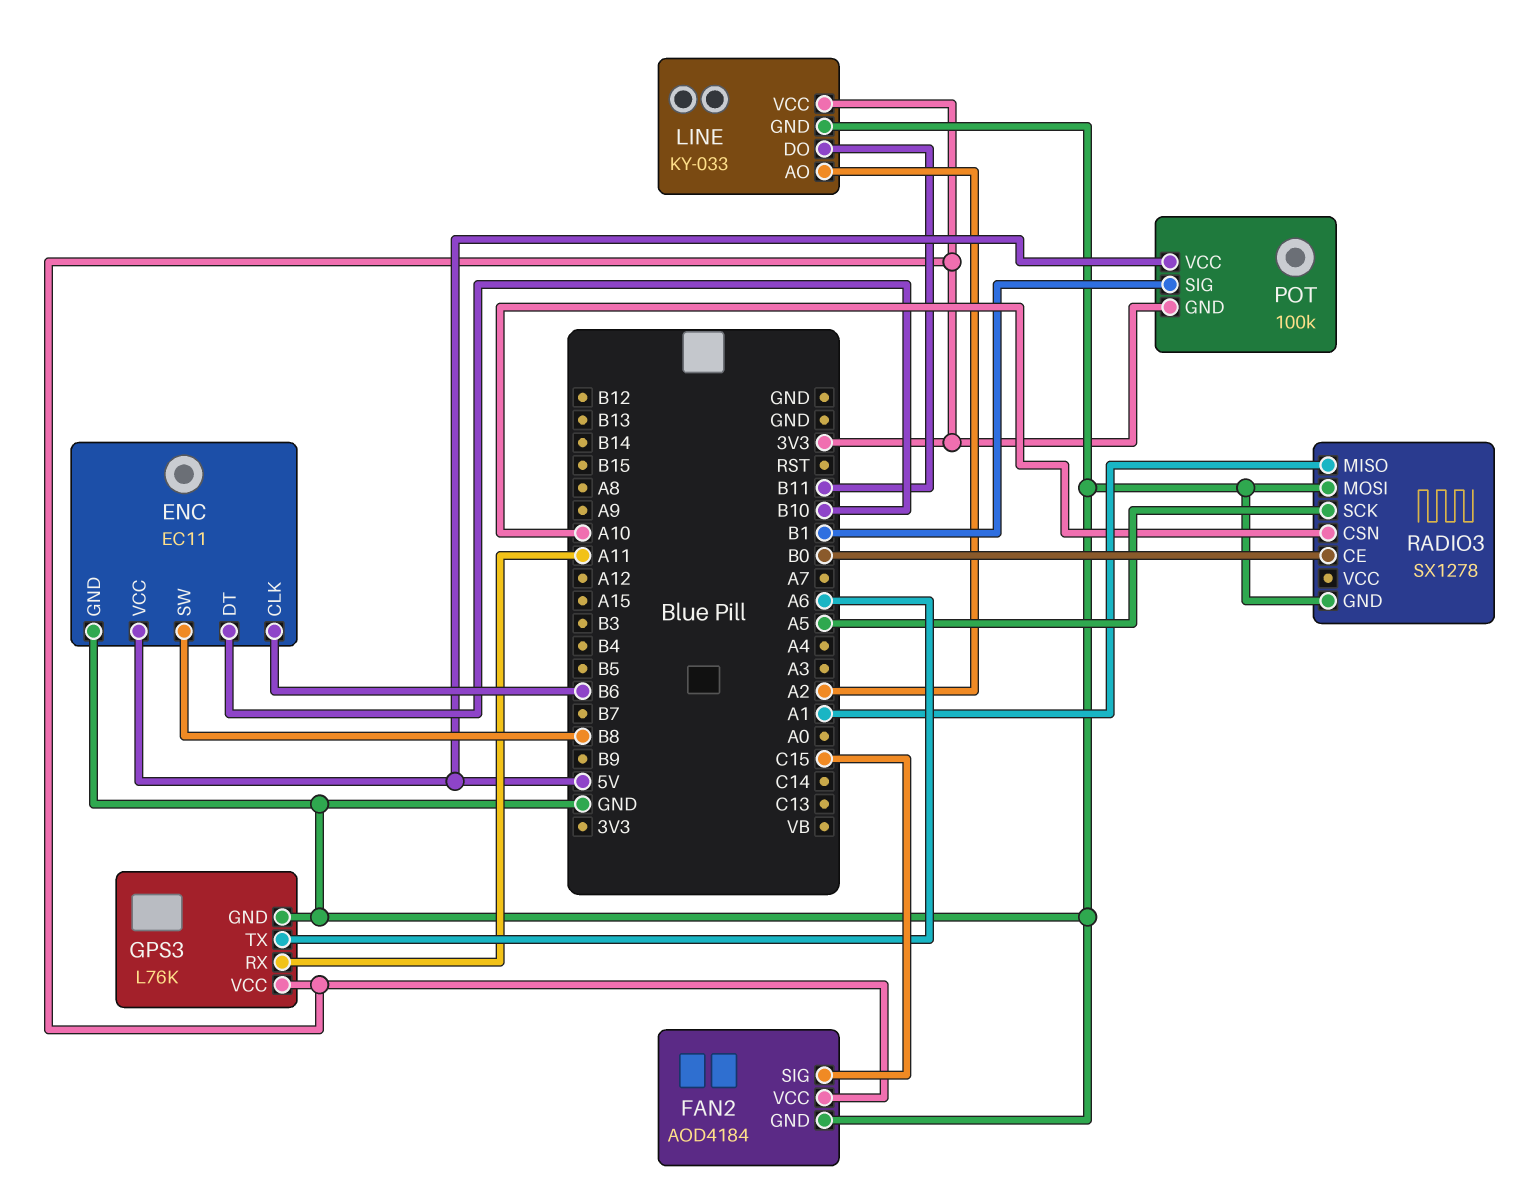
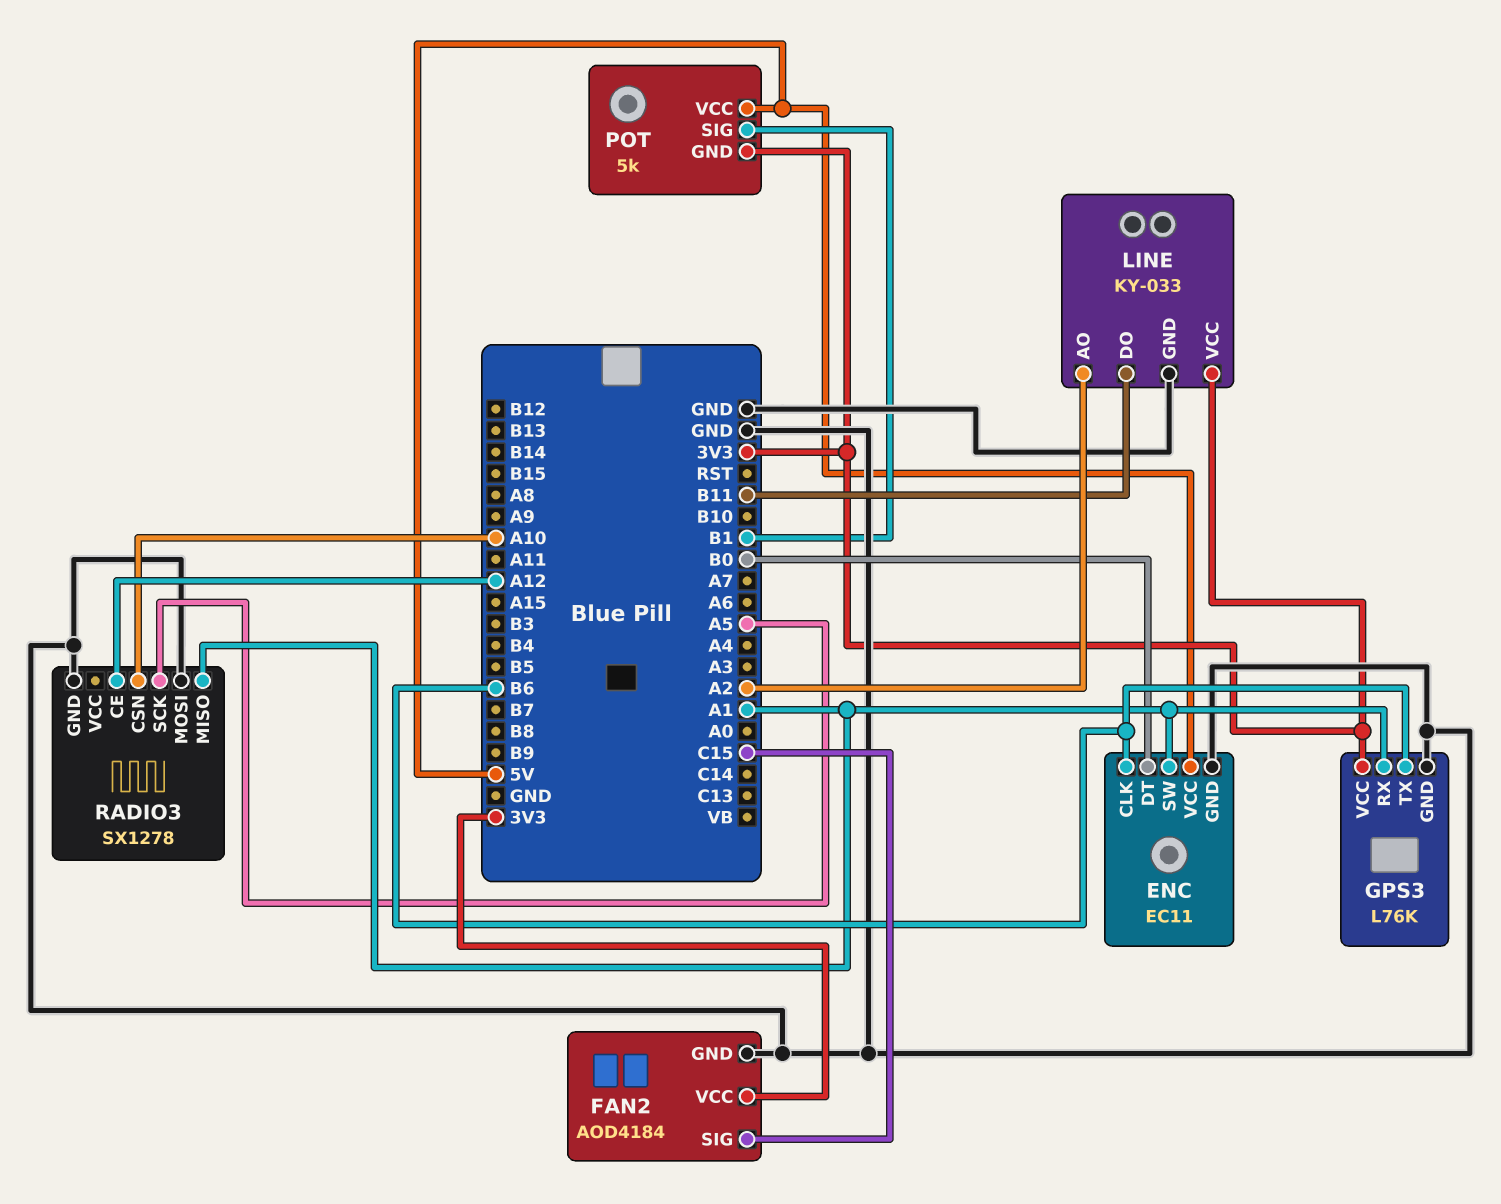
ENC pin DT: B10 -> B0
ENC pin SW: B8 -> A1
GPS3 pin RX: A11 -> A1
GPS3 pin TX: A6 -> B6
POT: 100k -> 5k
RADIO3 pin CE: B0 -> A12

